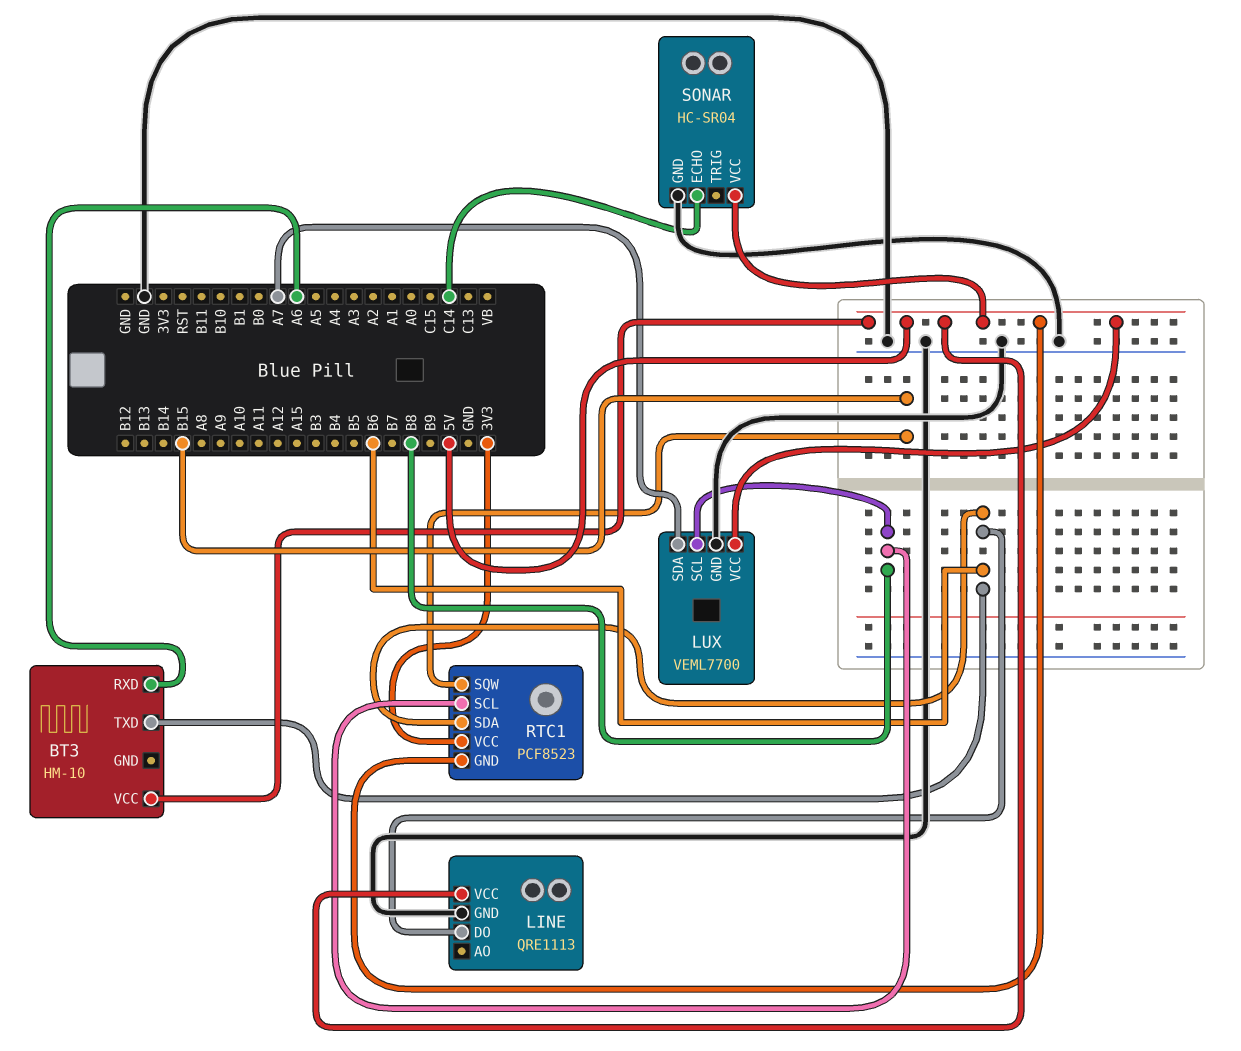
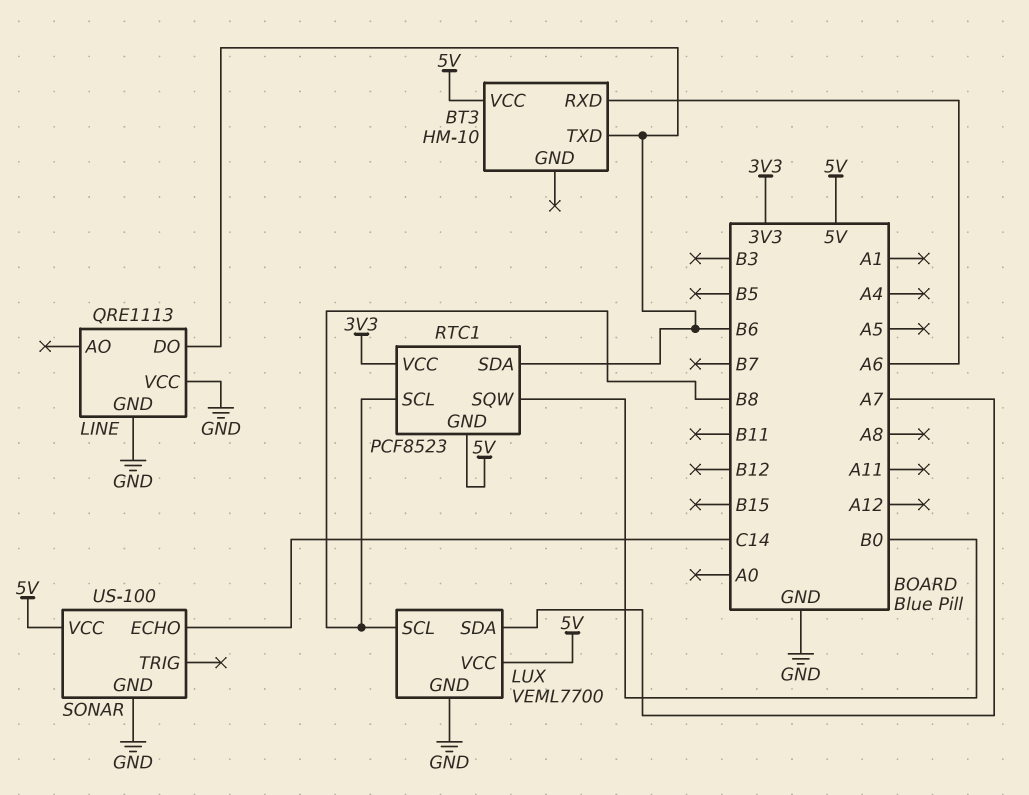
LINE pin VCC: 5V -> GND
RTC1 pin SQW: B15 -> B0
SONAR: HC-SR04 -> US-100

